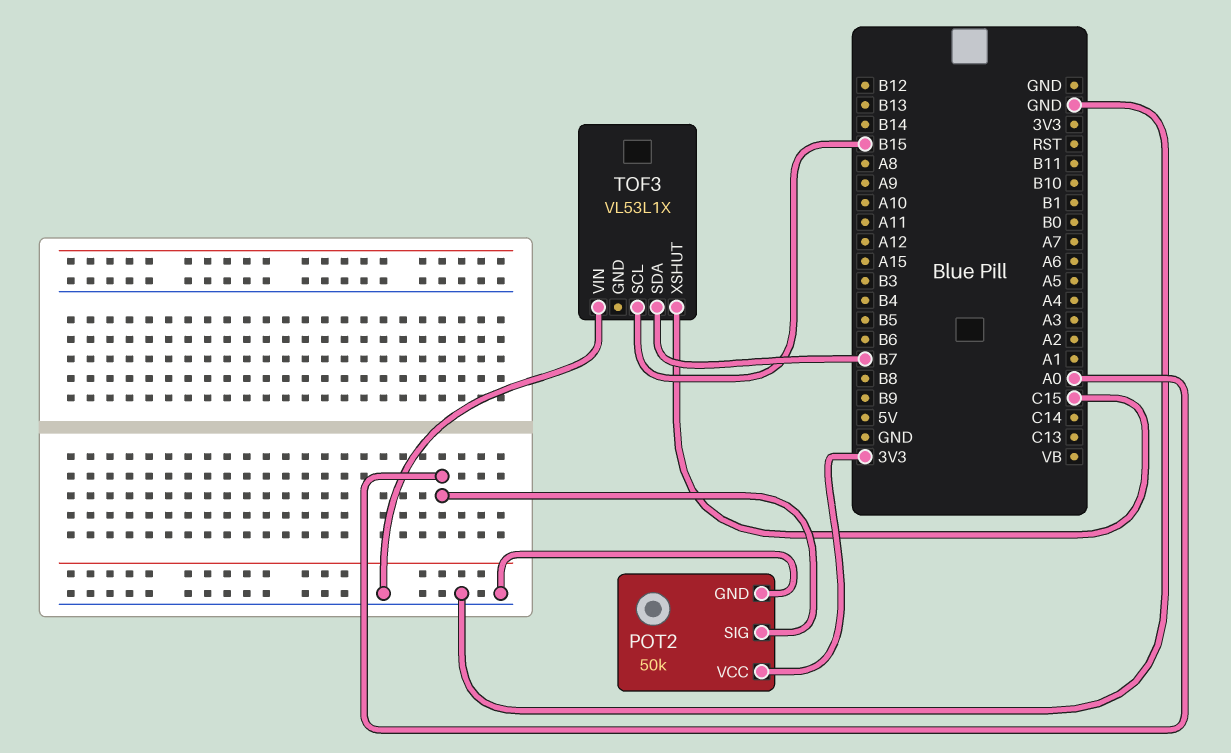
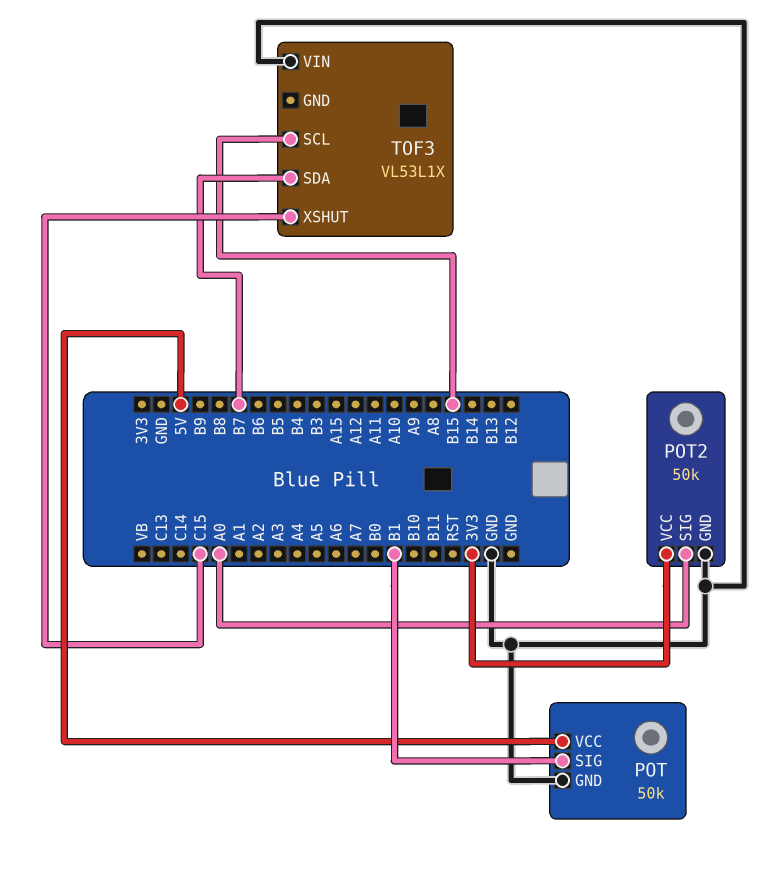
POT: none -> 50k
POT pin GND: none -> GND
POT pin SIG: none -> B1
POT pin VCC: none -> 5V

